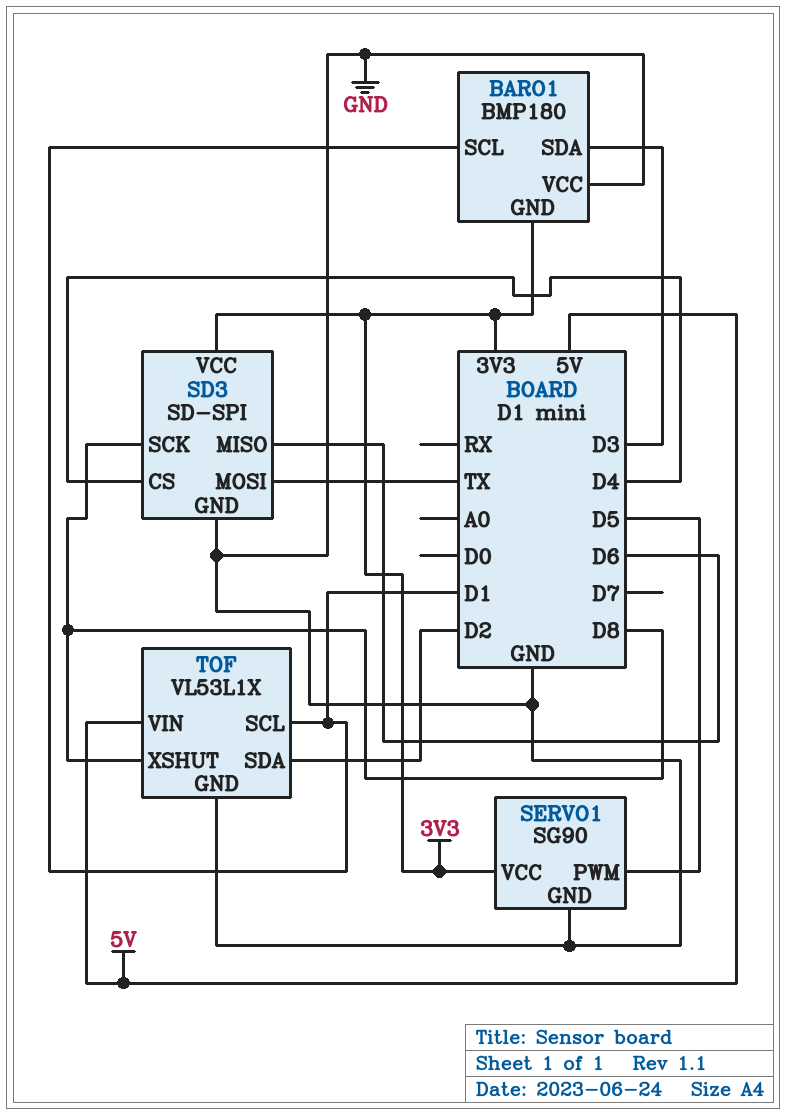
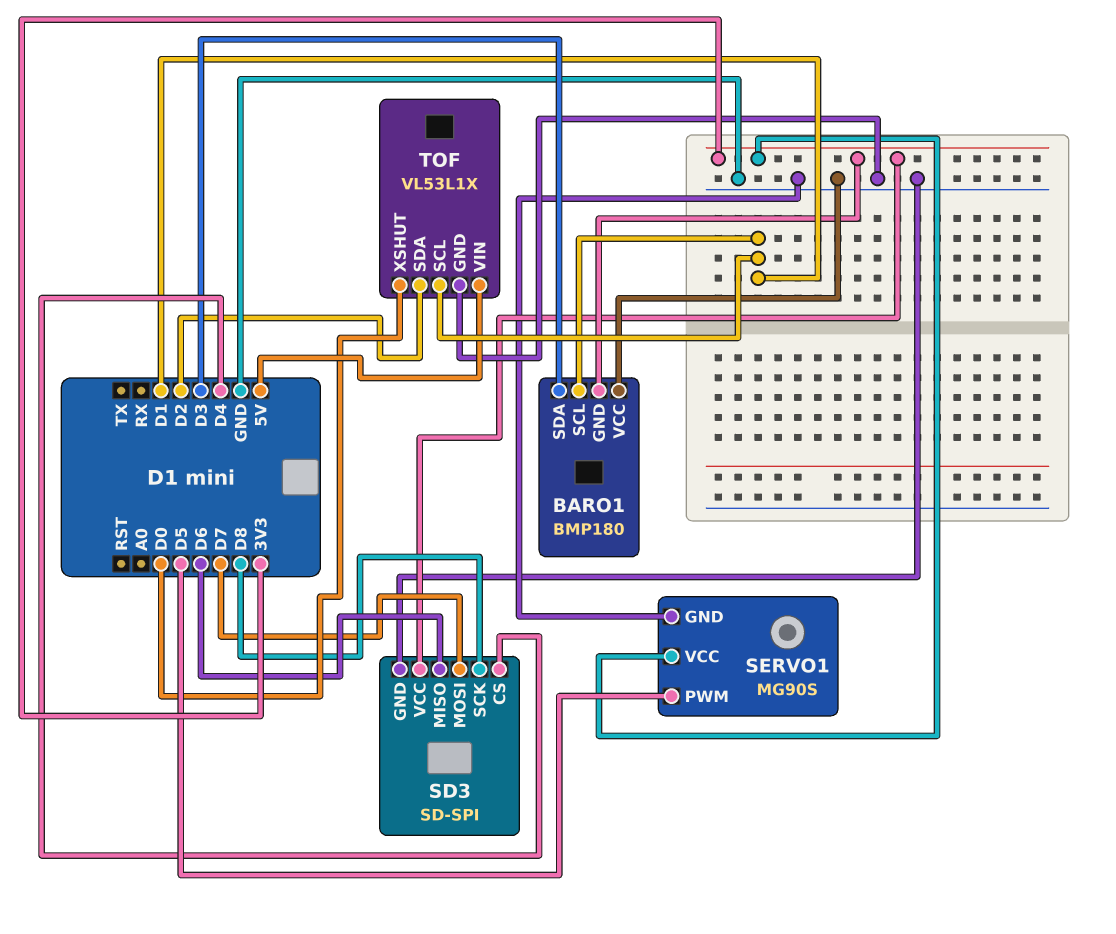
SD3 pin MOSI: TX -> D7
SERVO1: SG90 -> MG90S
TOF pin XSHUT: D8 -> D0

